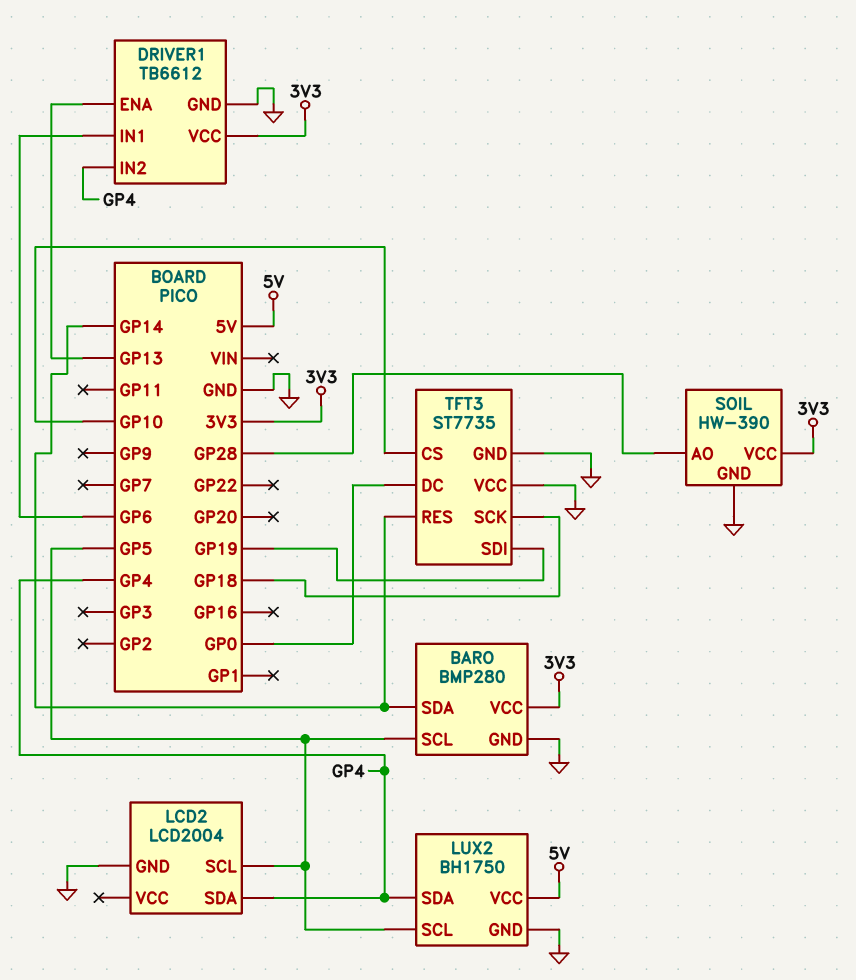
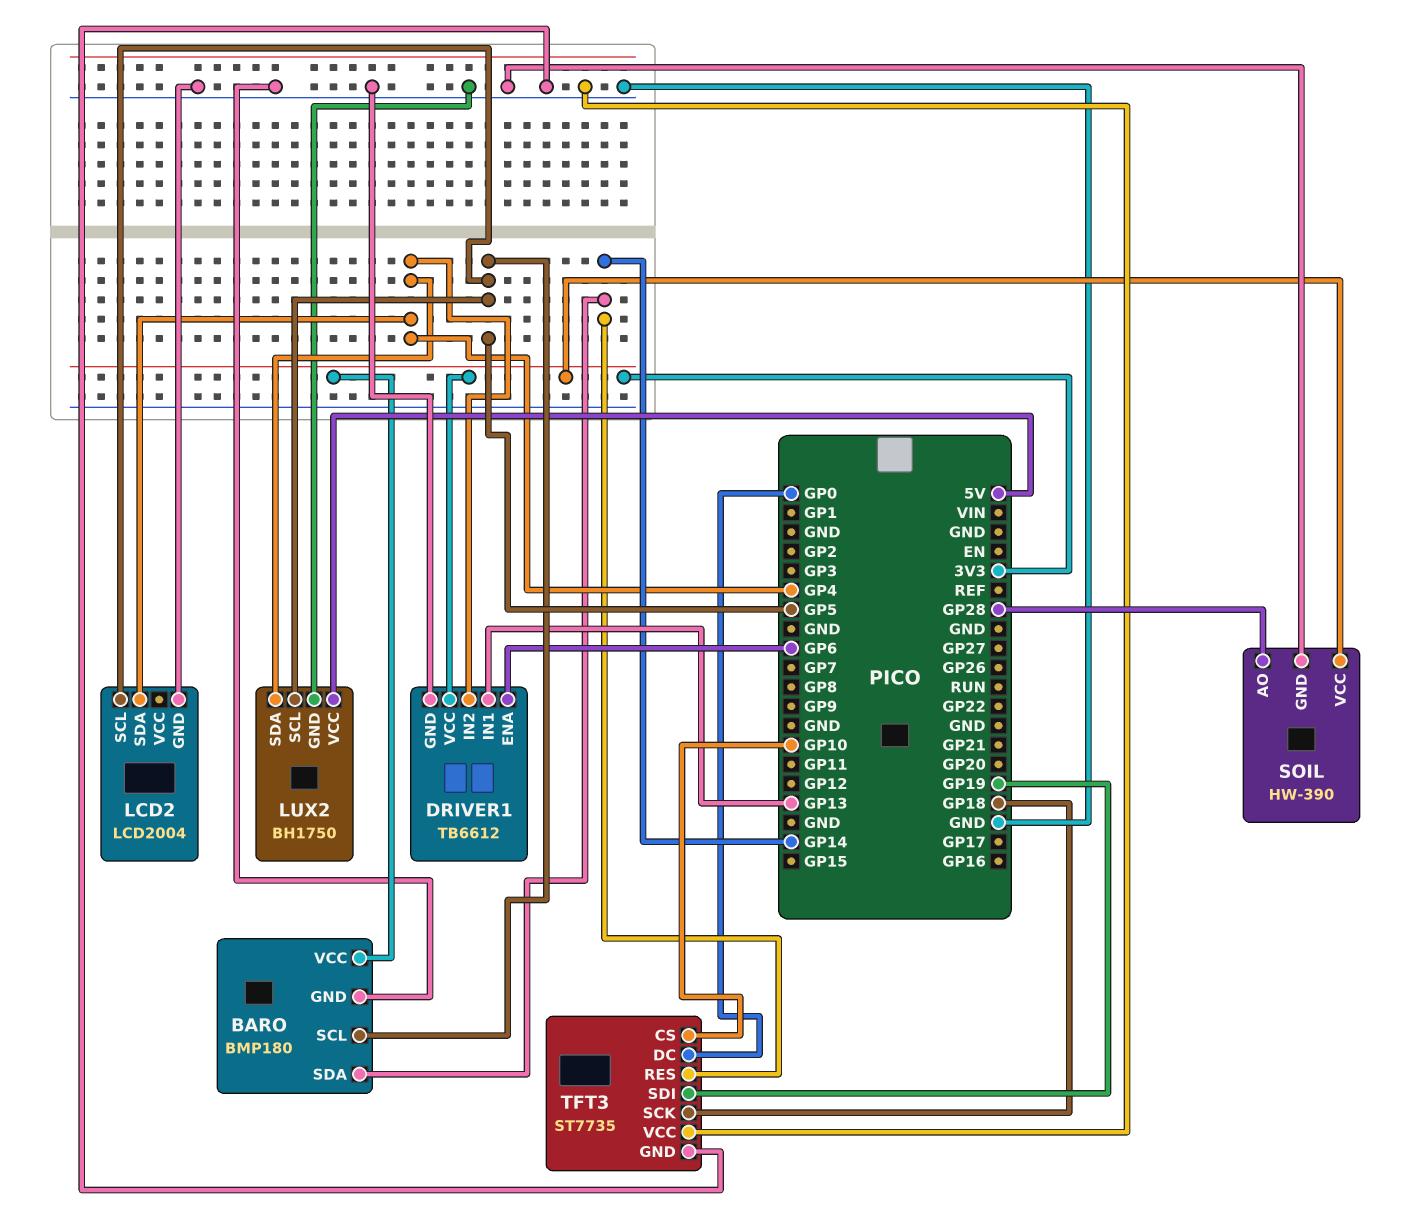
BARO: BMP280 -> BMP180
DRIVER1 pin ENA: GP13 -> GP6
DRIVER1 pin IN1: GP6 -> GP13

